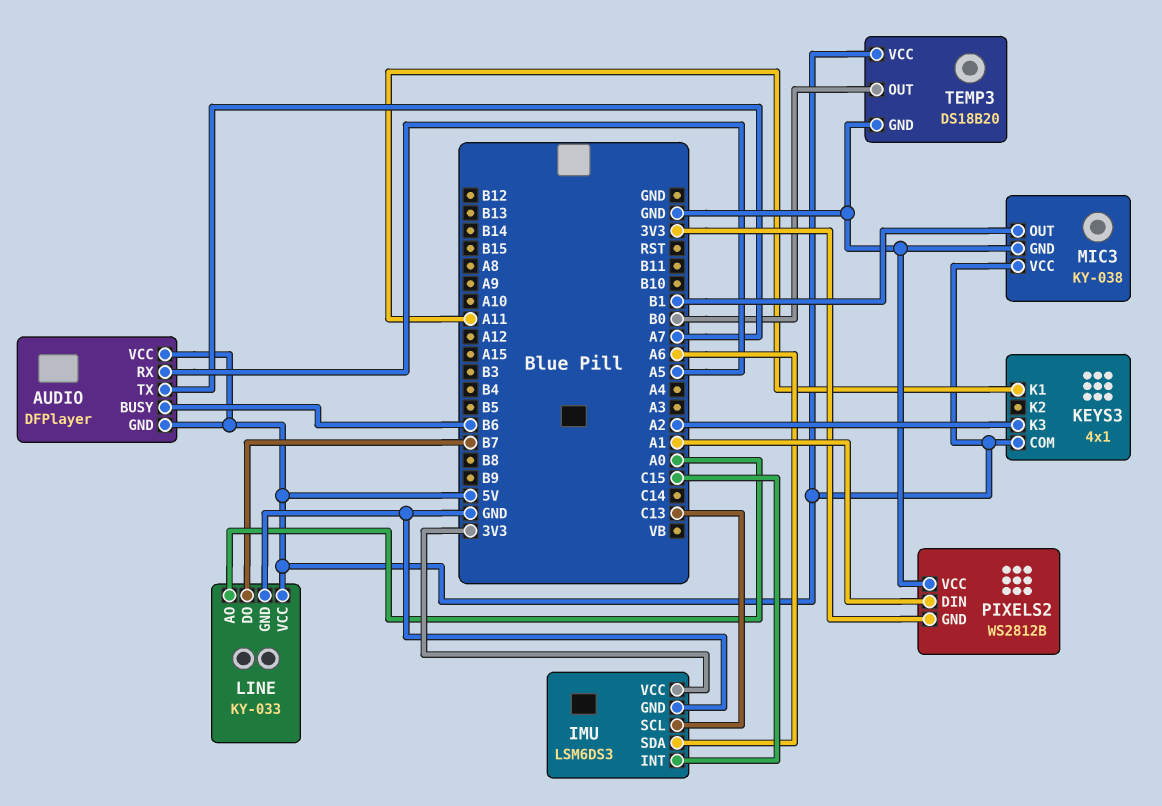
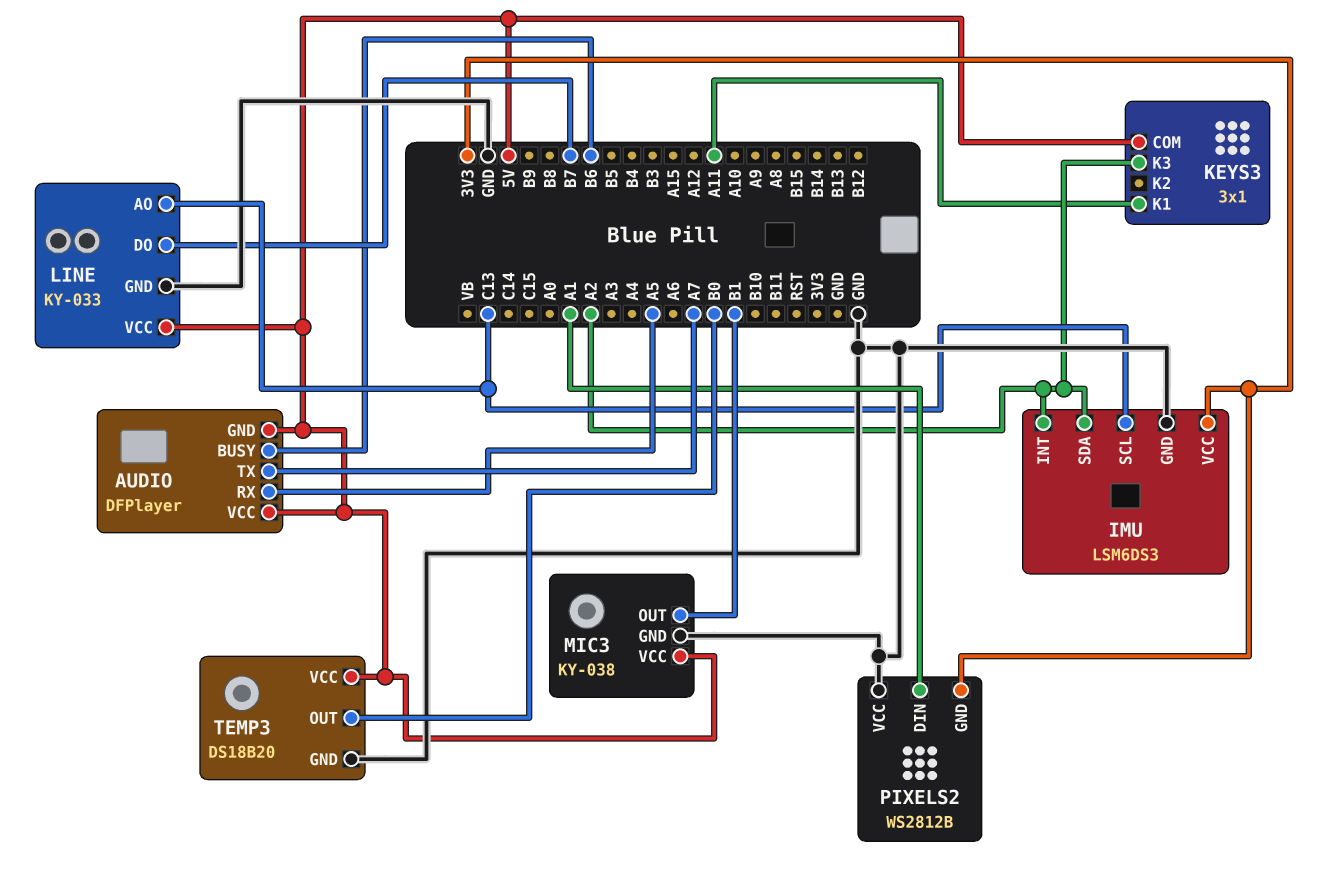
IMU pin INT: C15 -> A2
IMU pin SDA: A6 -> A2
KEYS3: 4x1 -> 3x1
LINE pin AO: A0 -> C13

